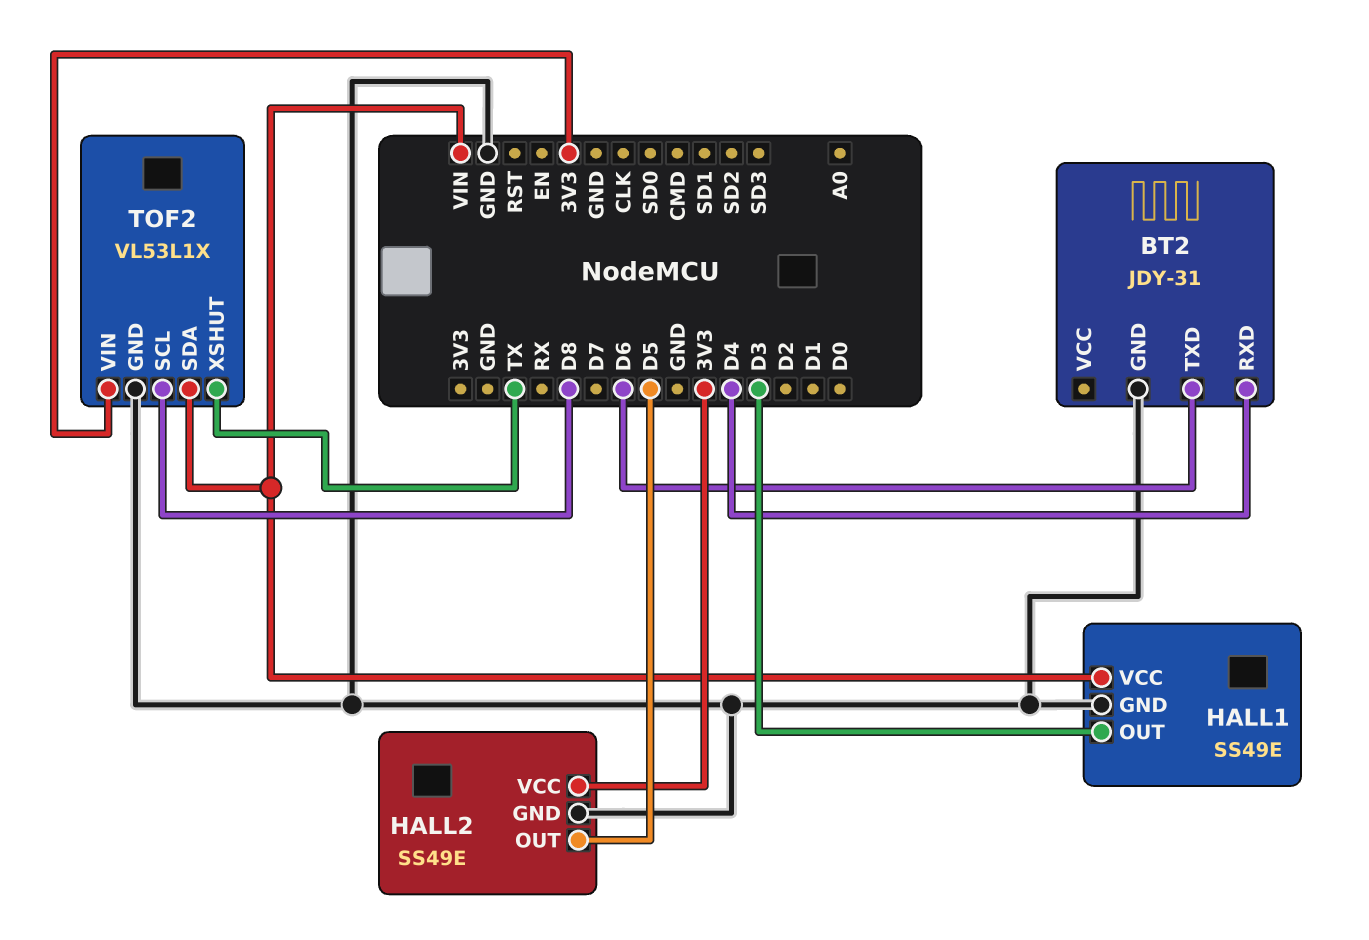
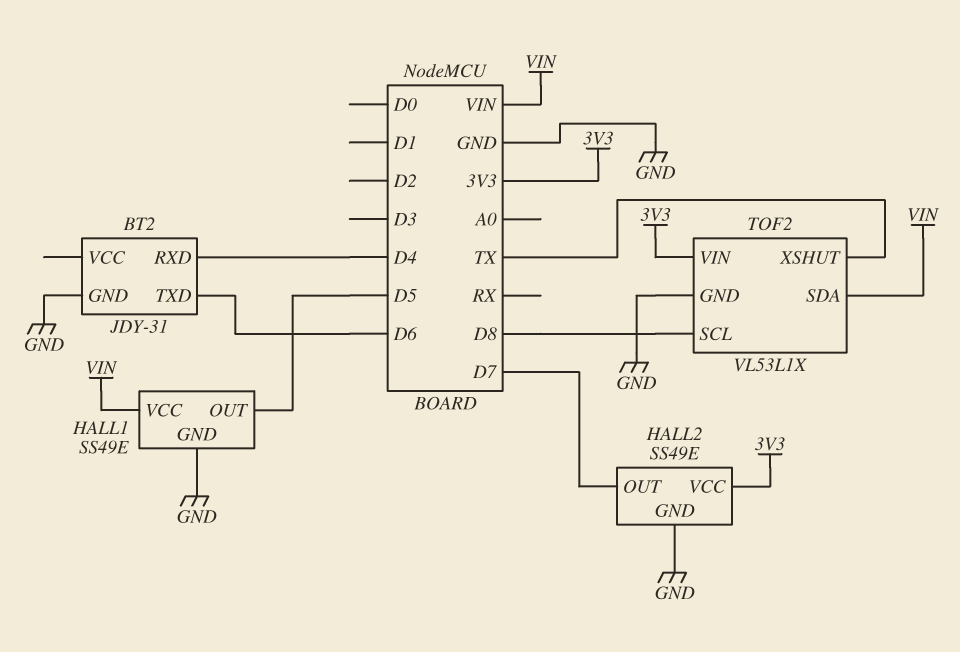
HALL1 pin OUT: D3 -> D5
HALL2 pin OUT: D5 -> D7

